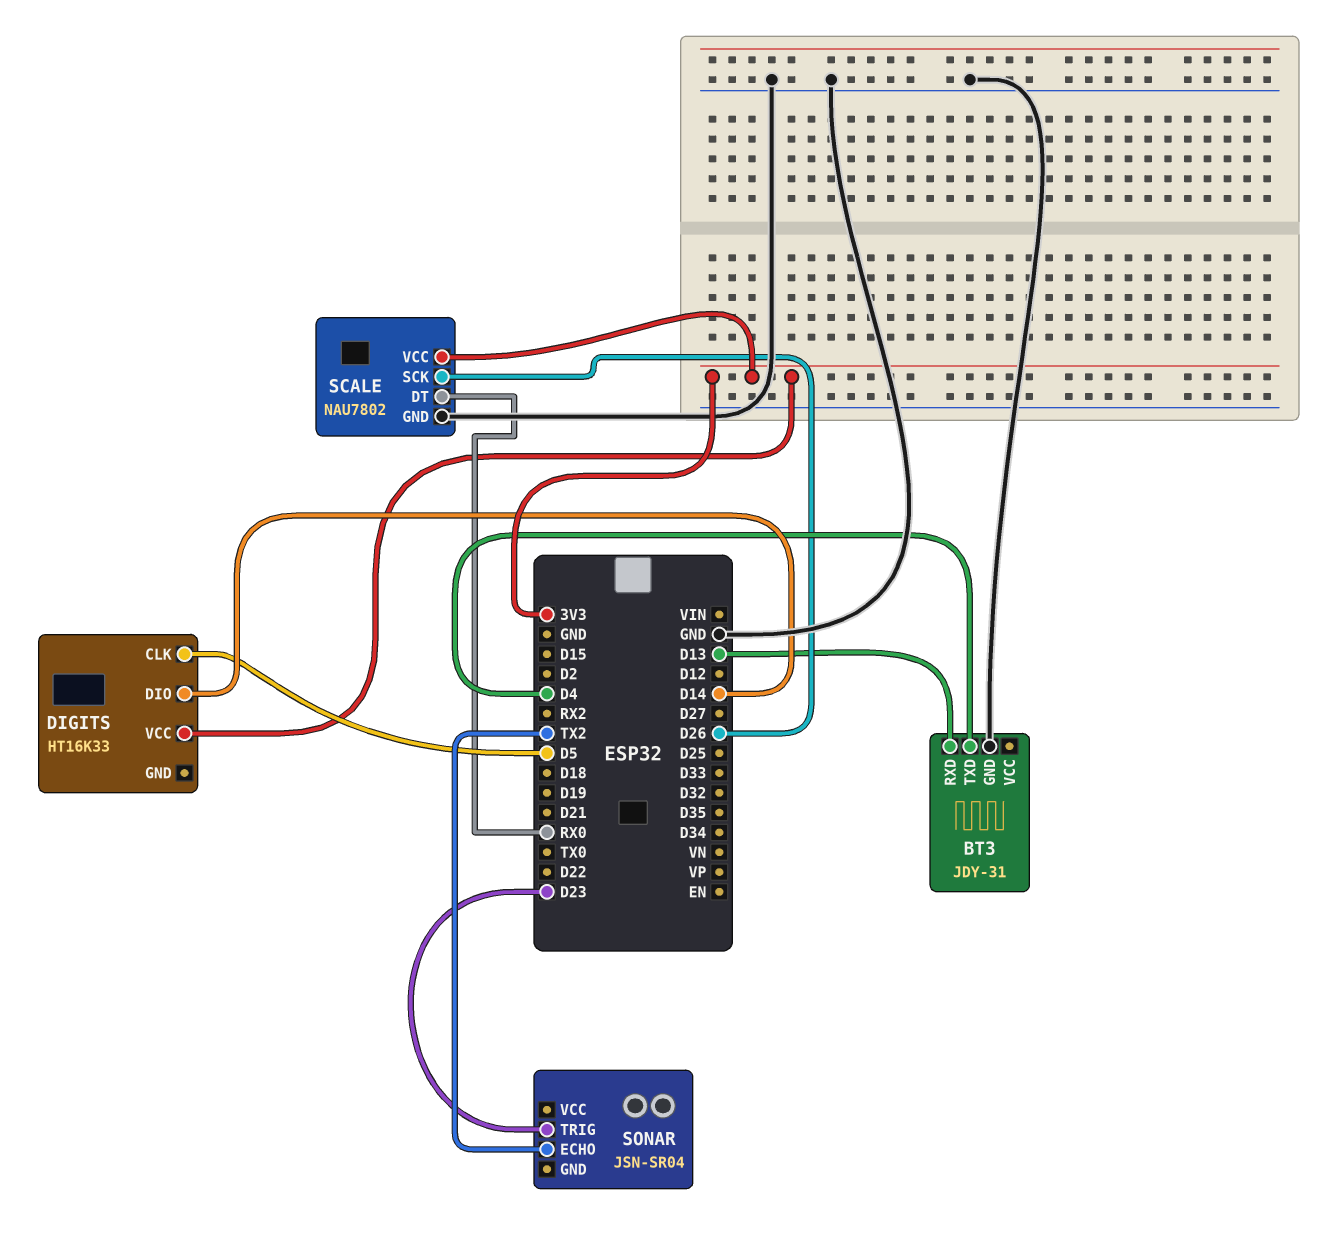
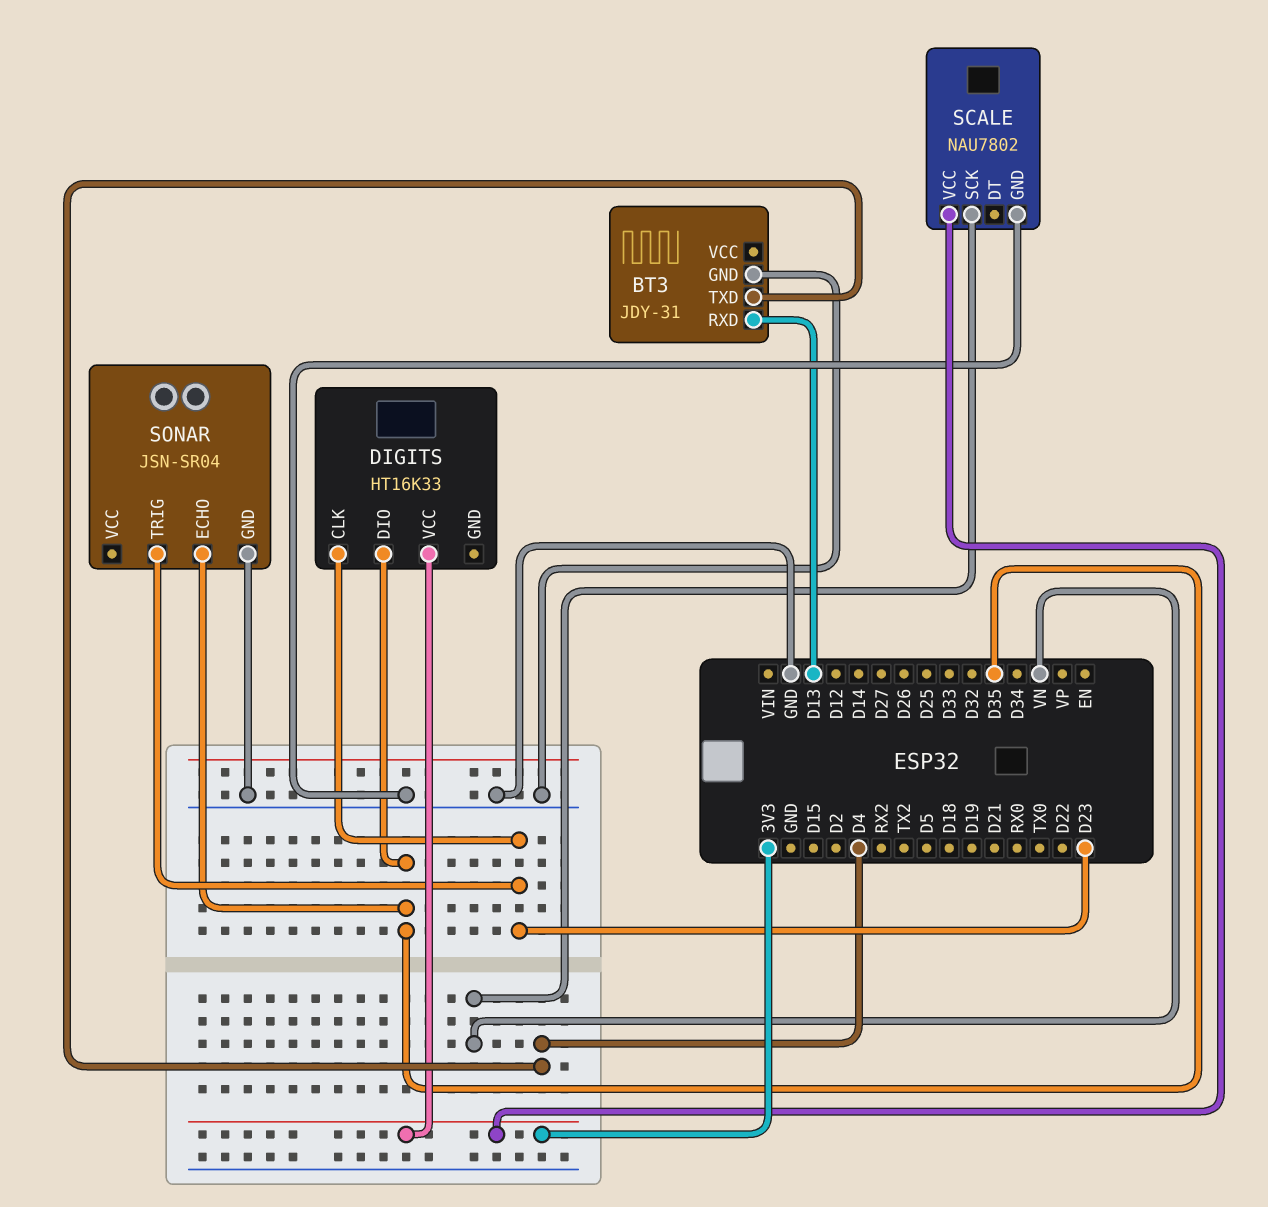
DIGITS pin CLK: D5 -> D23
DIGITS pin DIO: D14 -> D35
SCALE pin DT: RX0 -> none
SCALE pin SCK: D26 -> VN
SONAR pin ECHO: TX2 -> D35
SONAR pin GND: none -> GND

